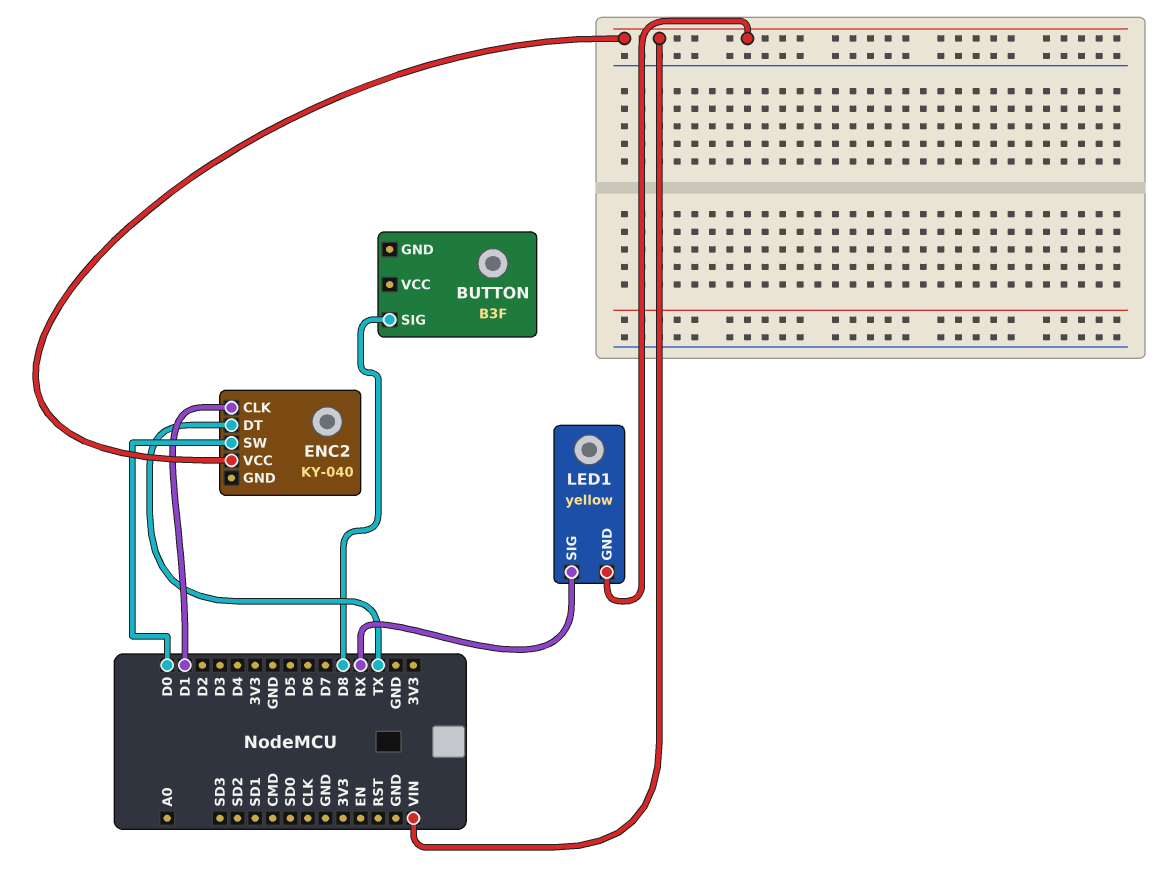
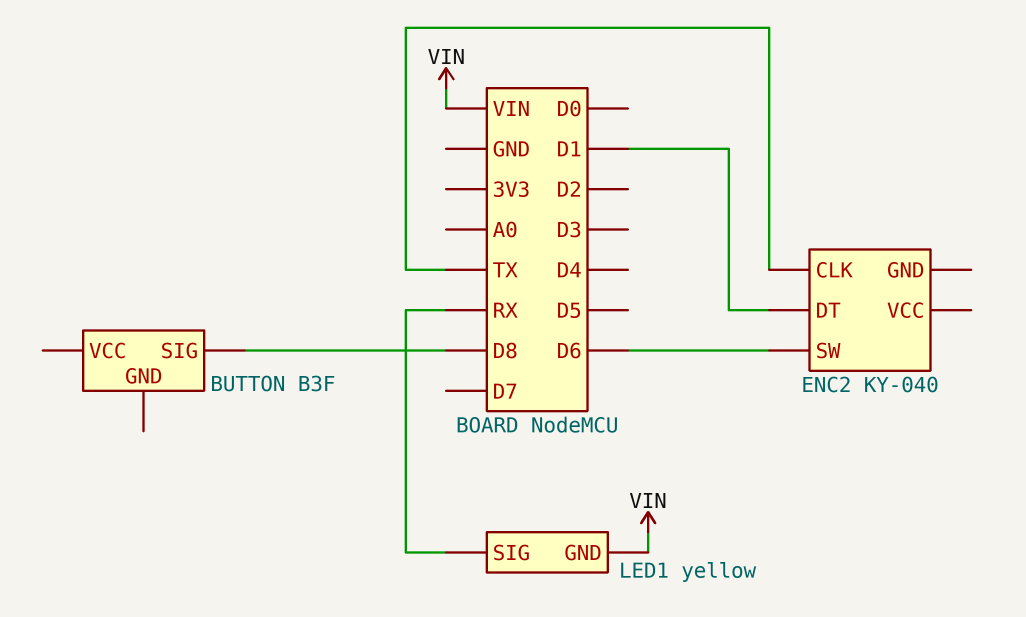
ENC2 pin CLK: D1 -> TX
ENC2 pin DT: TX -> D1
ENC2 pin SW: D0 -> D6
ENC2 pin VCC: VIN -> none

